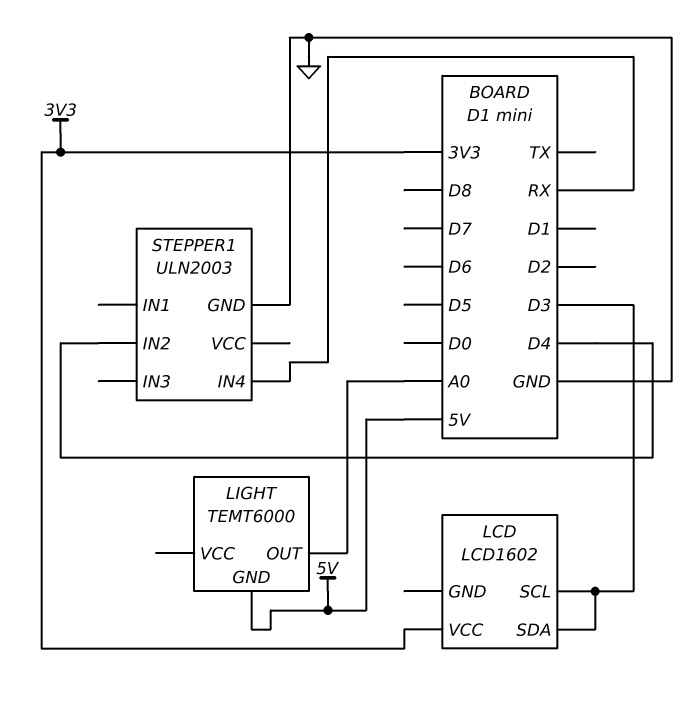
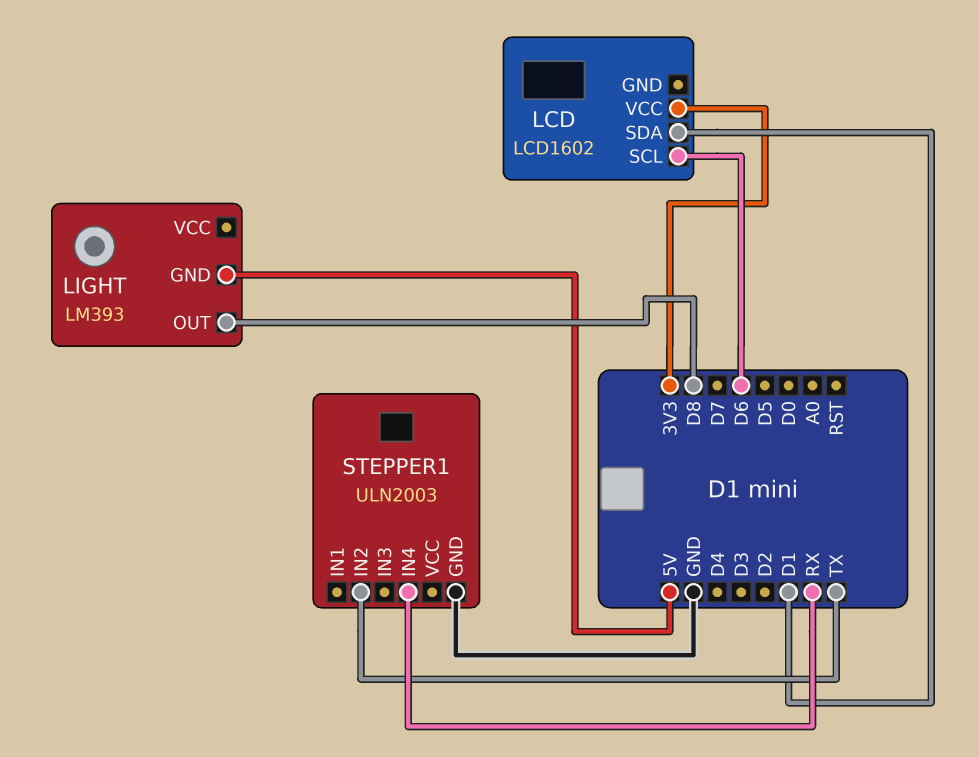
LCD pin SCL: D3 -> D6
LCD pin SDA: D3 -> D1
LIGHT: TEMT6000 -> LM393
LIGHT pin OUT: A0 -> D8
STEPPER1 pin IN2: D4 -> TX

